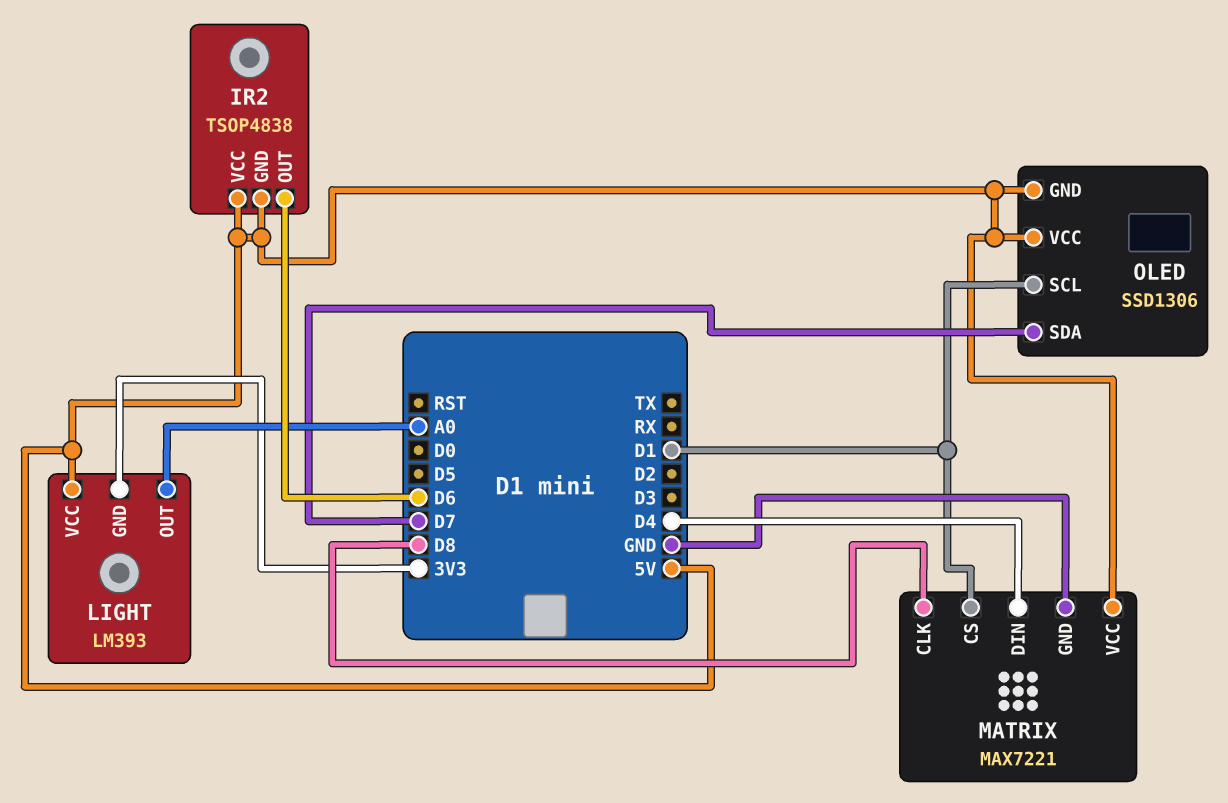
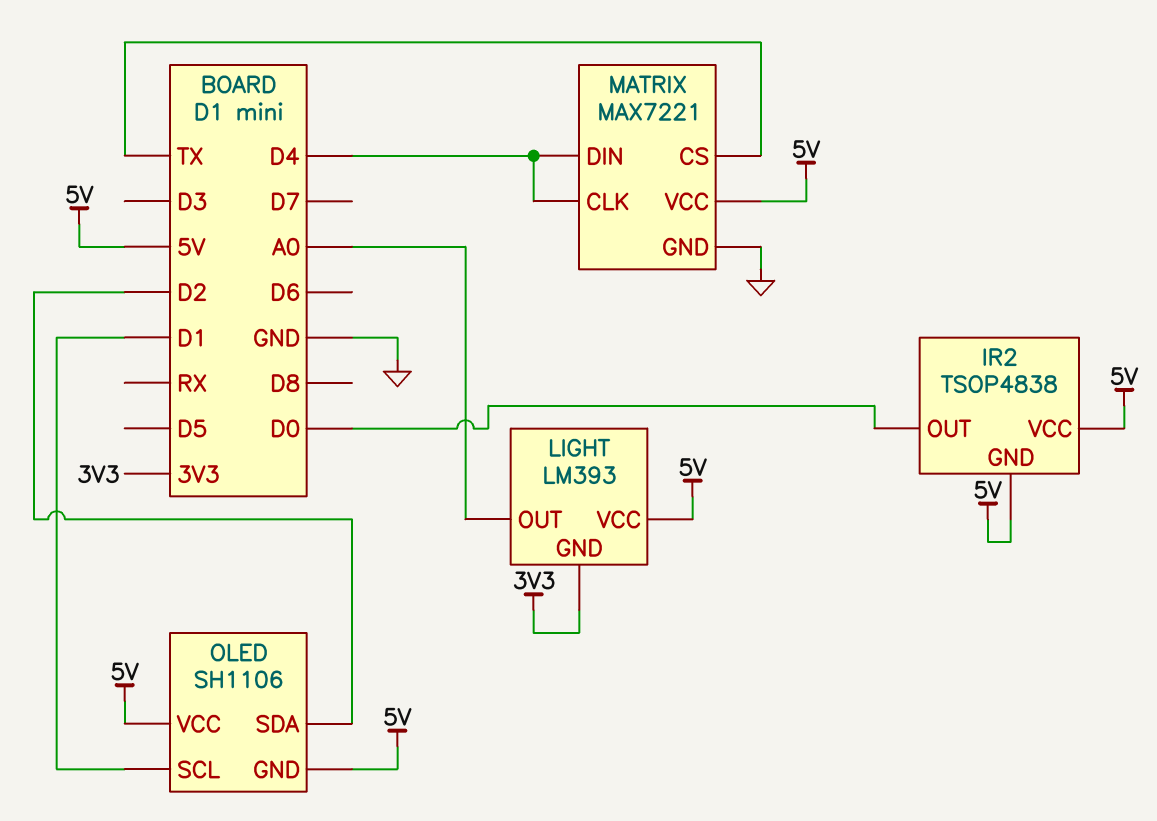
IR2 pin OUT: D6 -> D0
MATRIX pin CLK: D8 -> D4
MATRIX pin CS: D1 -> TX
OLED: SSD1306 -> SH1106
OLED pin SDA: D7 -> D2

